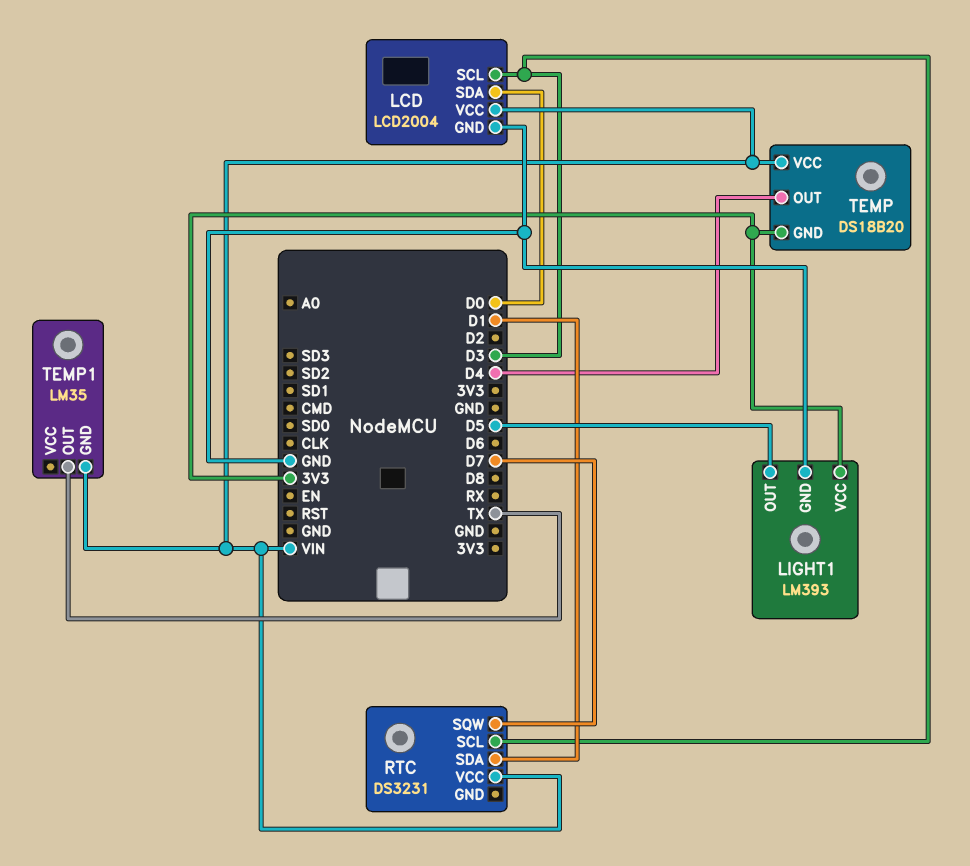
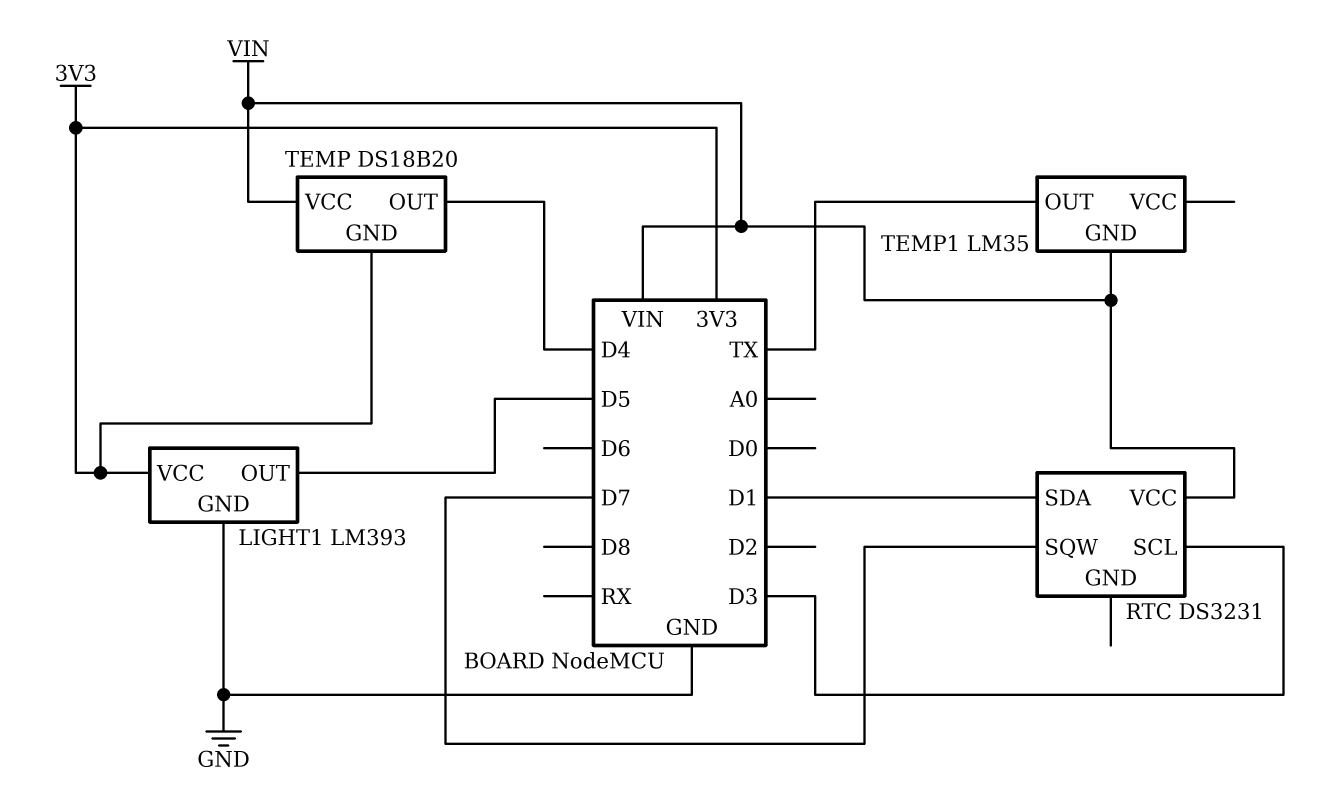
LCD: LCD2004 -> none
LCD pin GND: GND -> none
LCD pin SCL: D3 -> none
LCD pin SDA: D0 -> none
LCD pin VCC: VIN -> none

